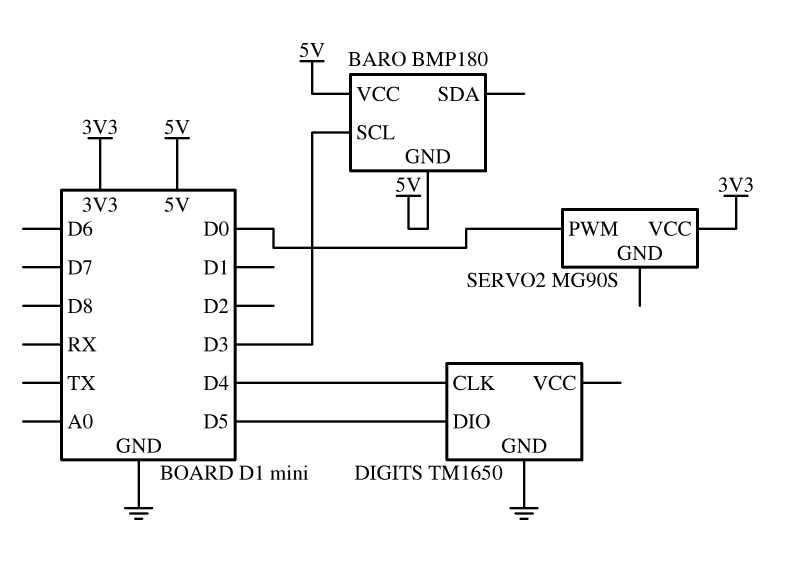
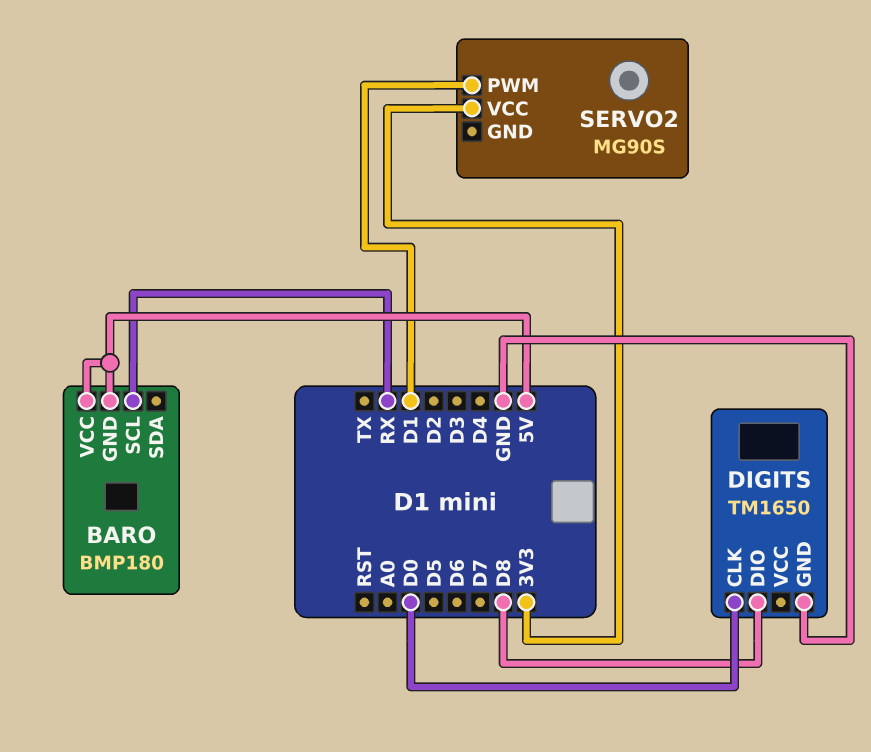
BARO pin SCL: D3 -> RX
DIGITS pin CLK: D4 -> D0
DIGITS pin DIO: D5 -> D8
SERVO2 pin PWM: D0 -> D1

